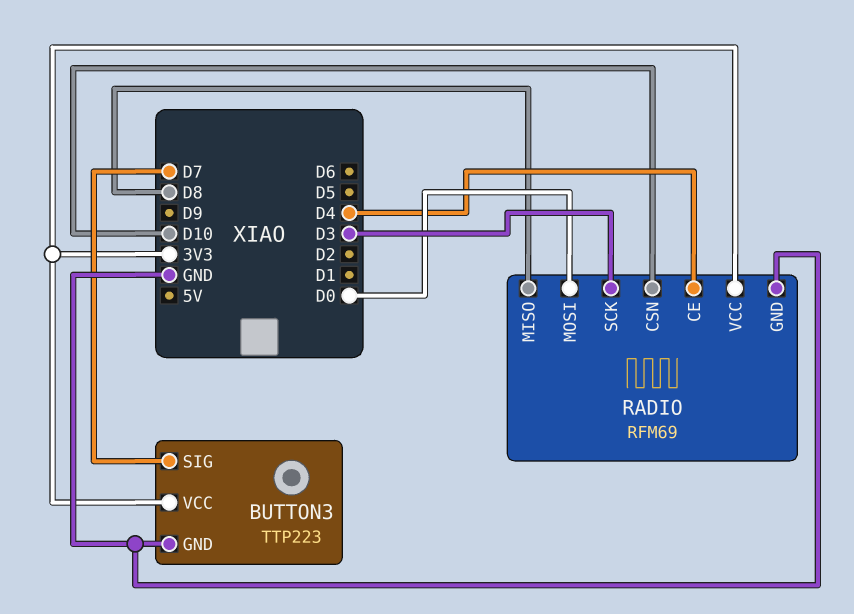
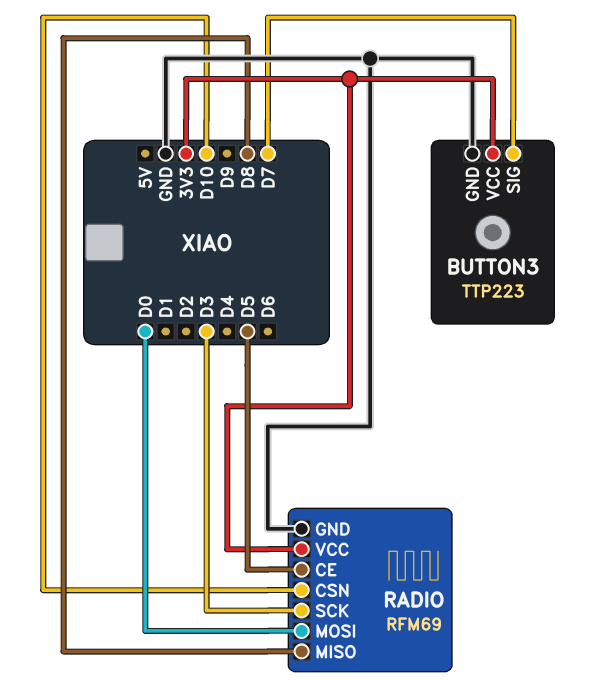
RADIO pin CE: D4 -> D5

